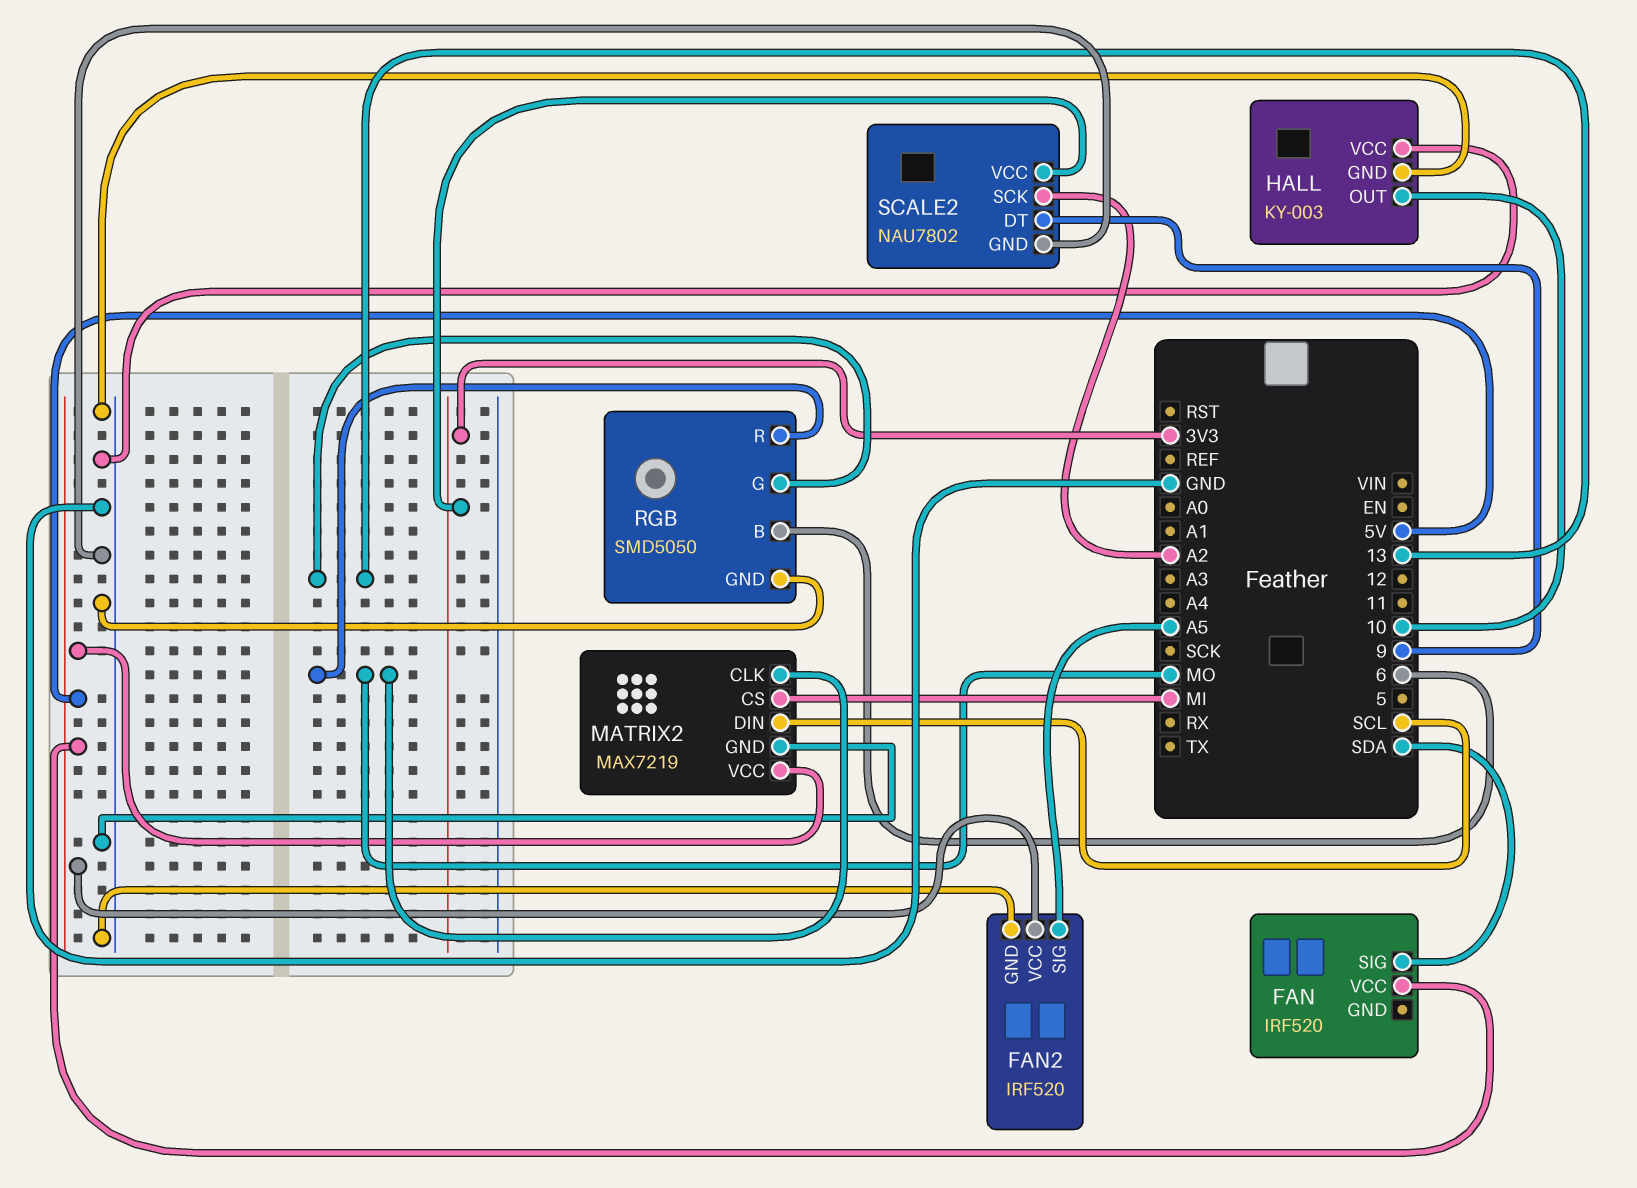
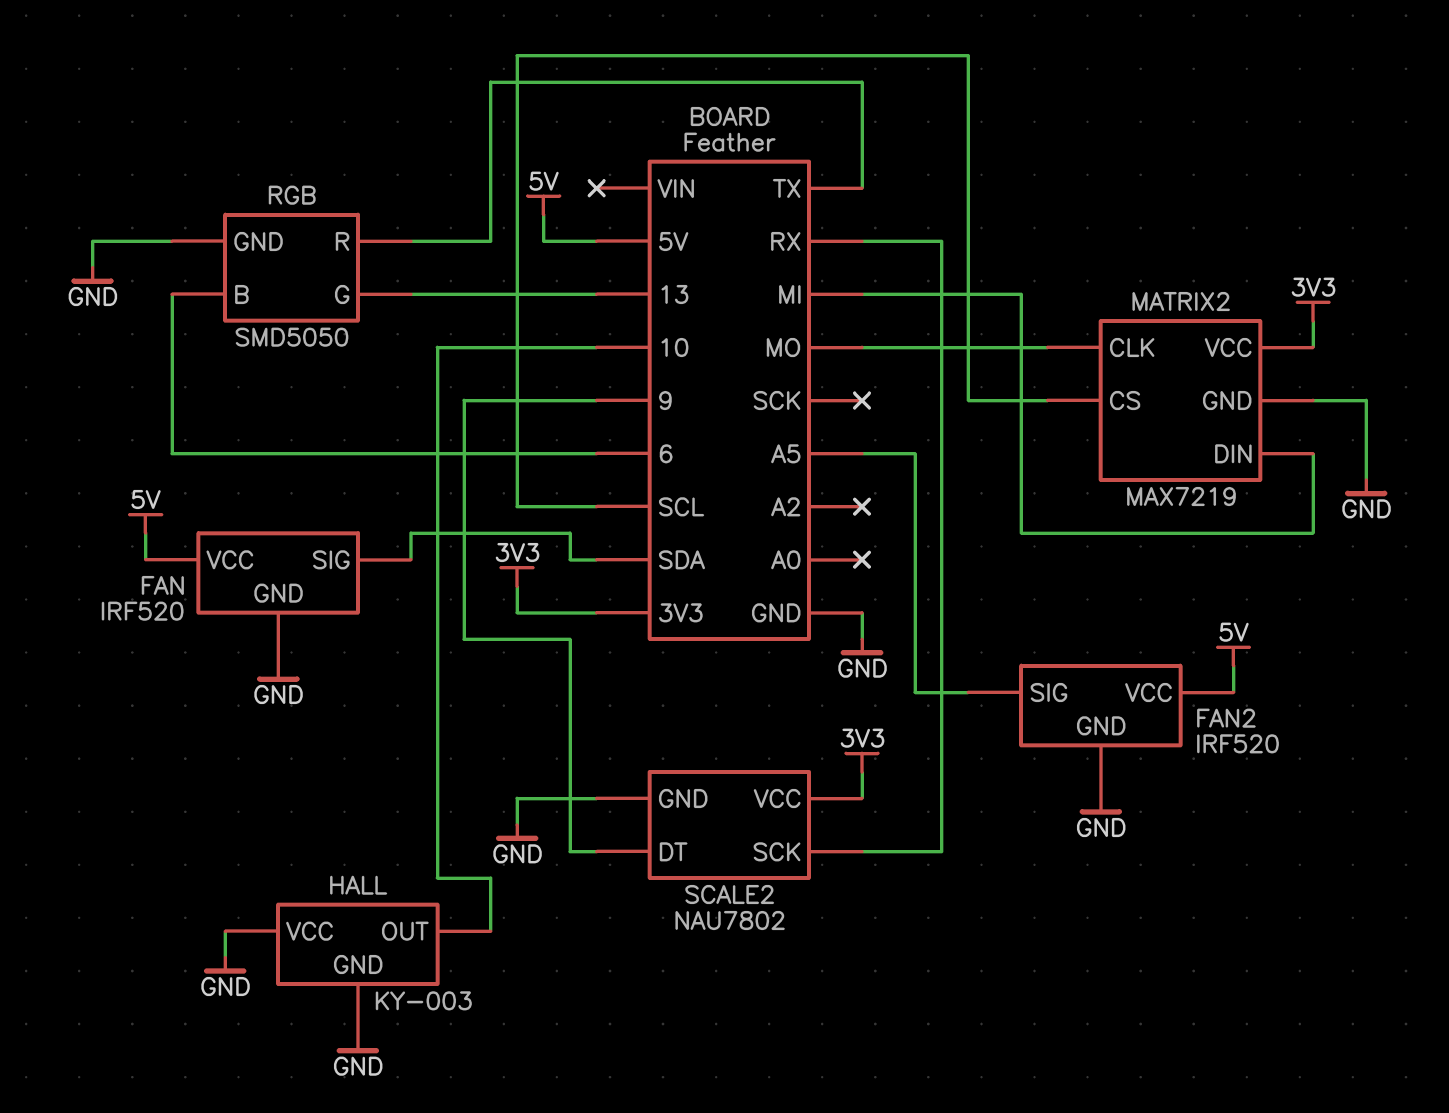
FAN pin GND: none -> GND
MATRIX2 pin CS: MI -> SCL
MATRIX2 pin DIN: SCL -> MI
MATRIX2 pin VCC: 5V -> 3V3
RGB pin R: MO -> TX
SCALE2 pin SCK: A2 -> RX

